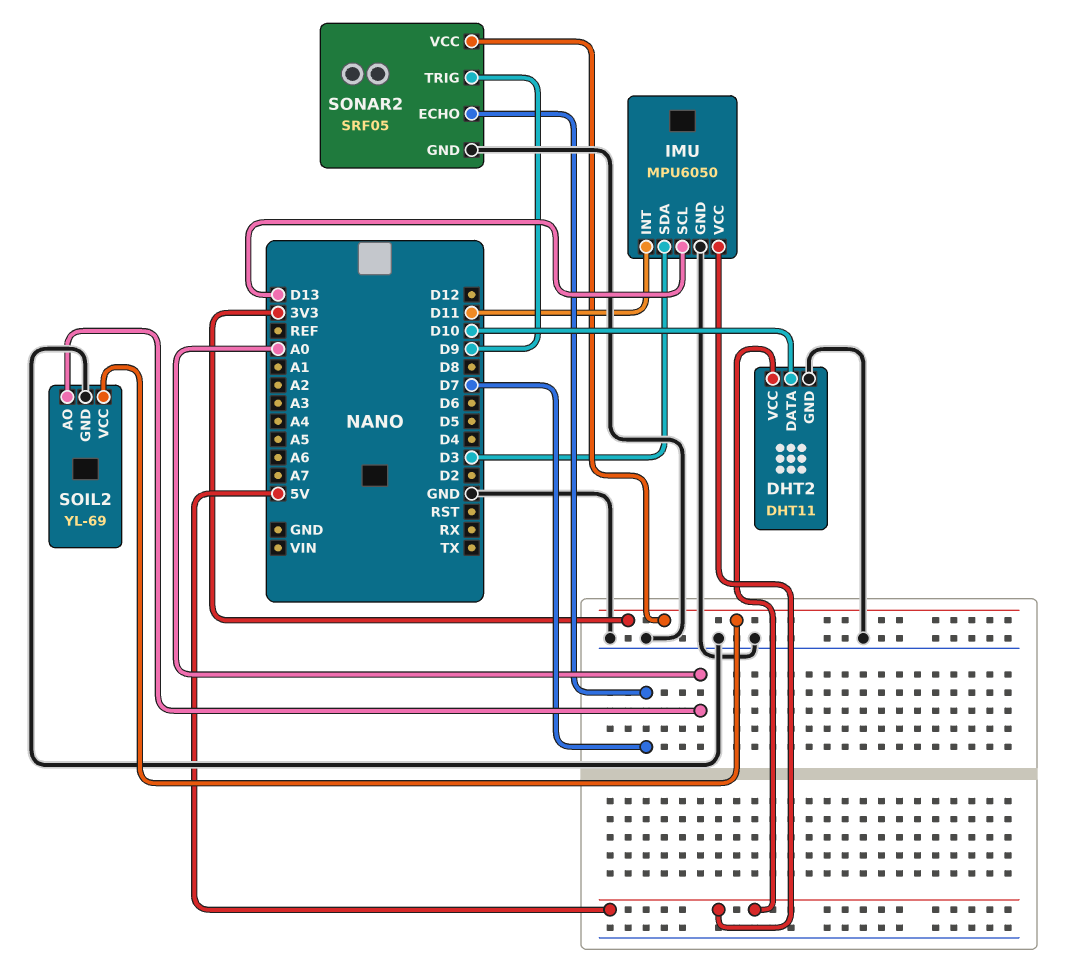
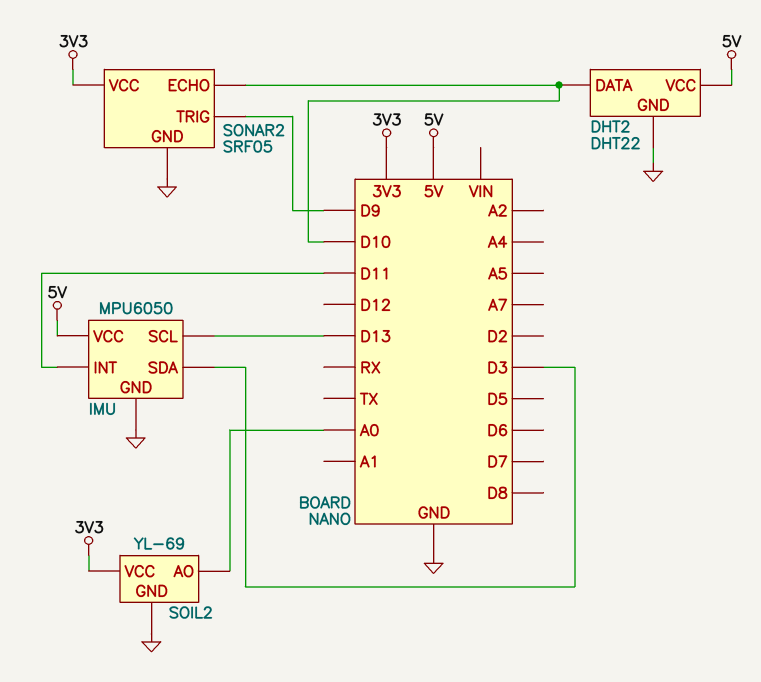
DHT2: DHT11 -> DHT22
SONAR2 pin ECHO: D7 -> D10

